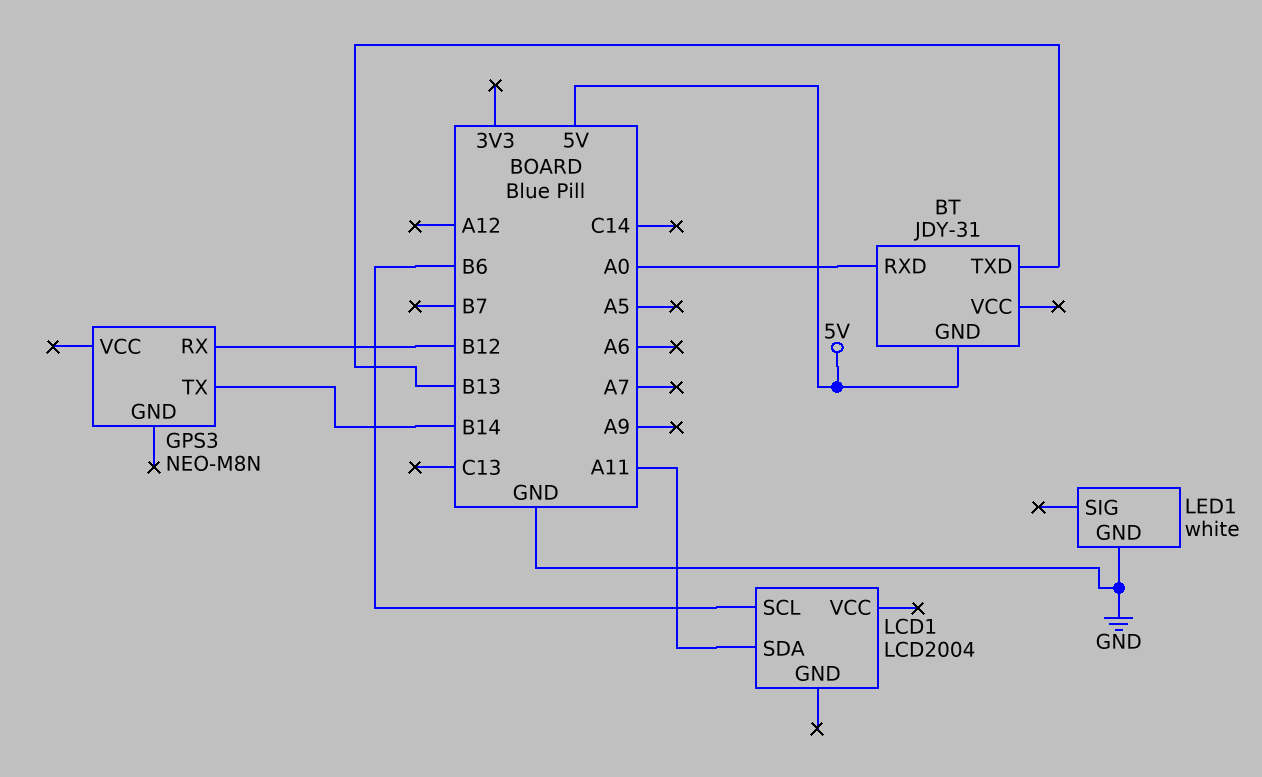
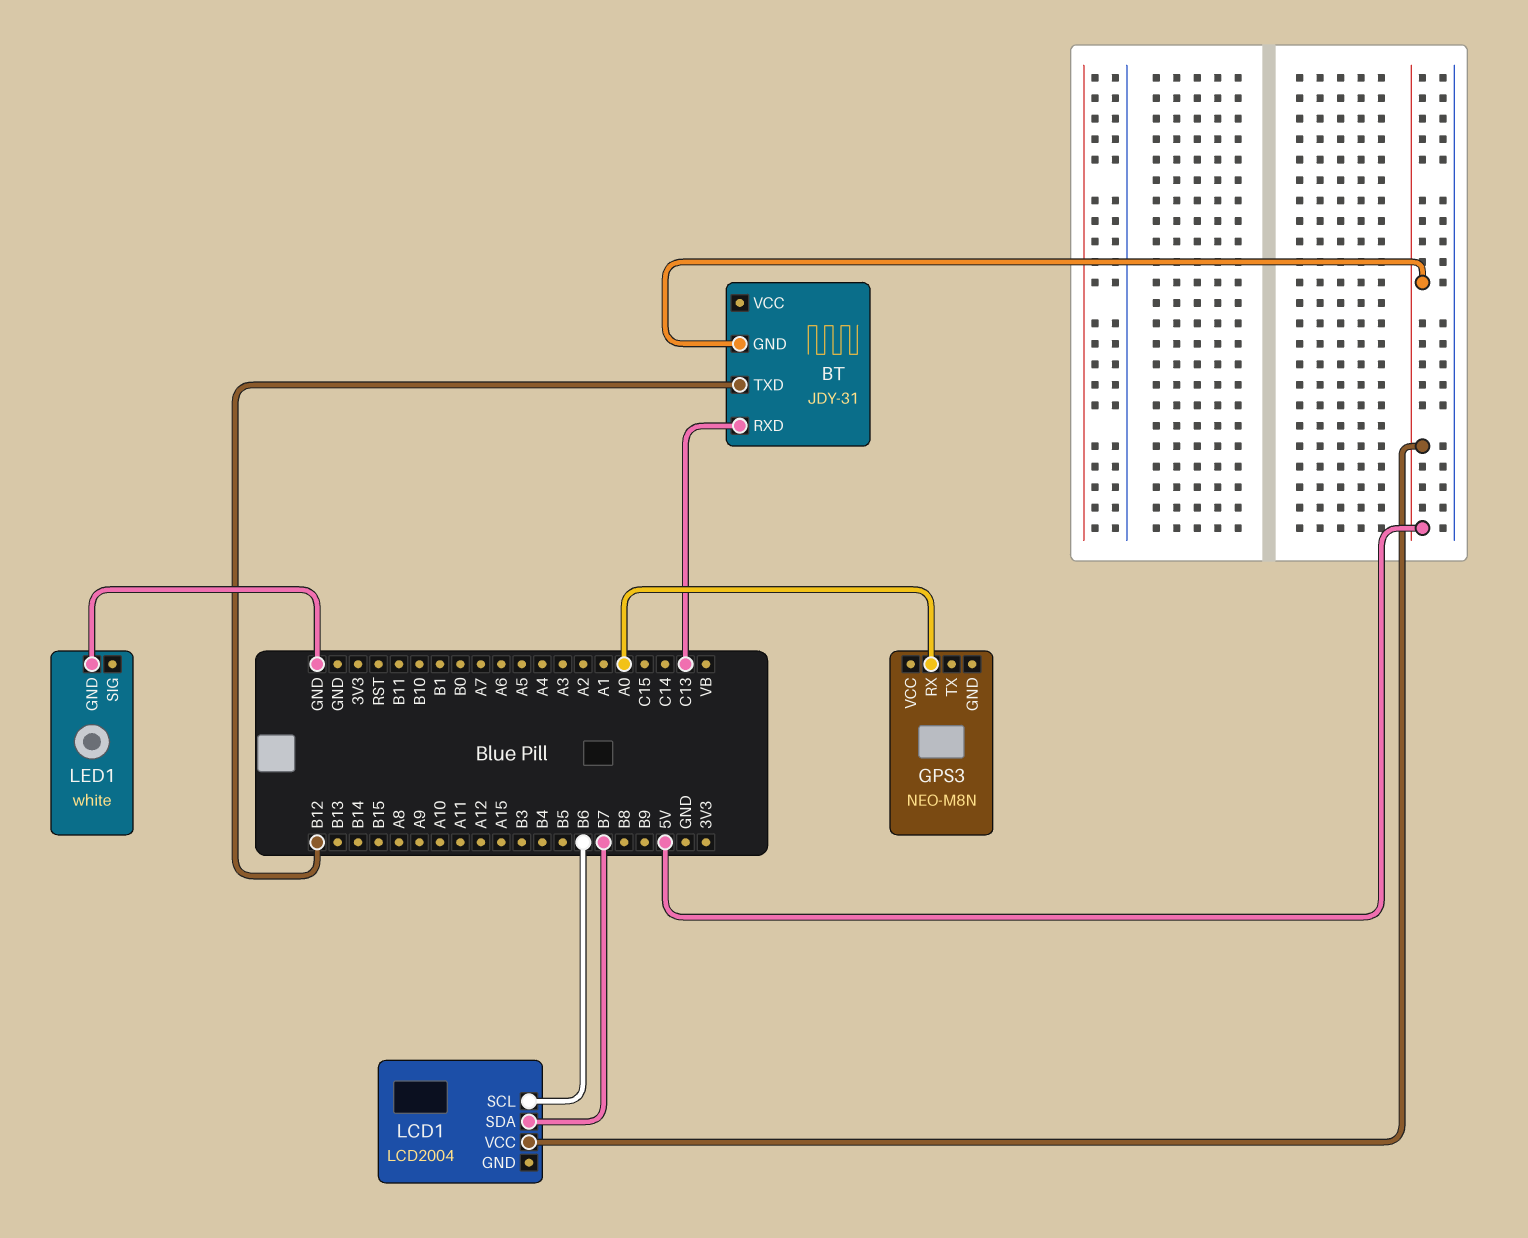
BT pin RXD: A0 -> C13
BT pin TXD: B13 -> B12
GPS3 pin RX: B12 -> A0
GPS3 pin TX: B14 -> none
LCD1 pin SDA: A11 -> B7
LCD1 pin VCC: none -> 5V

